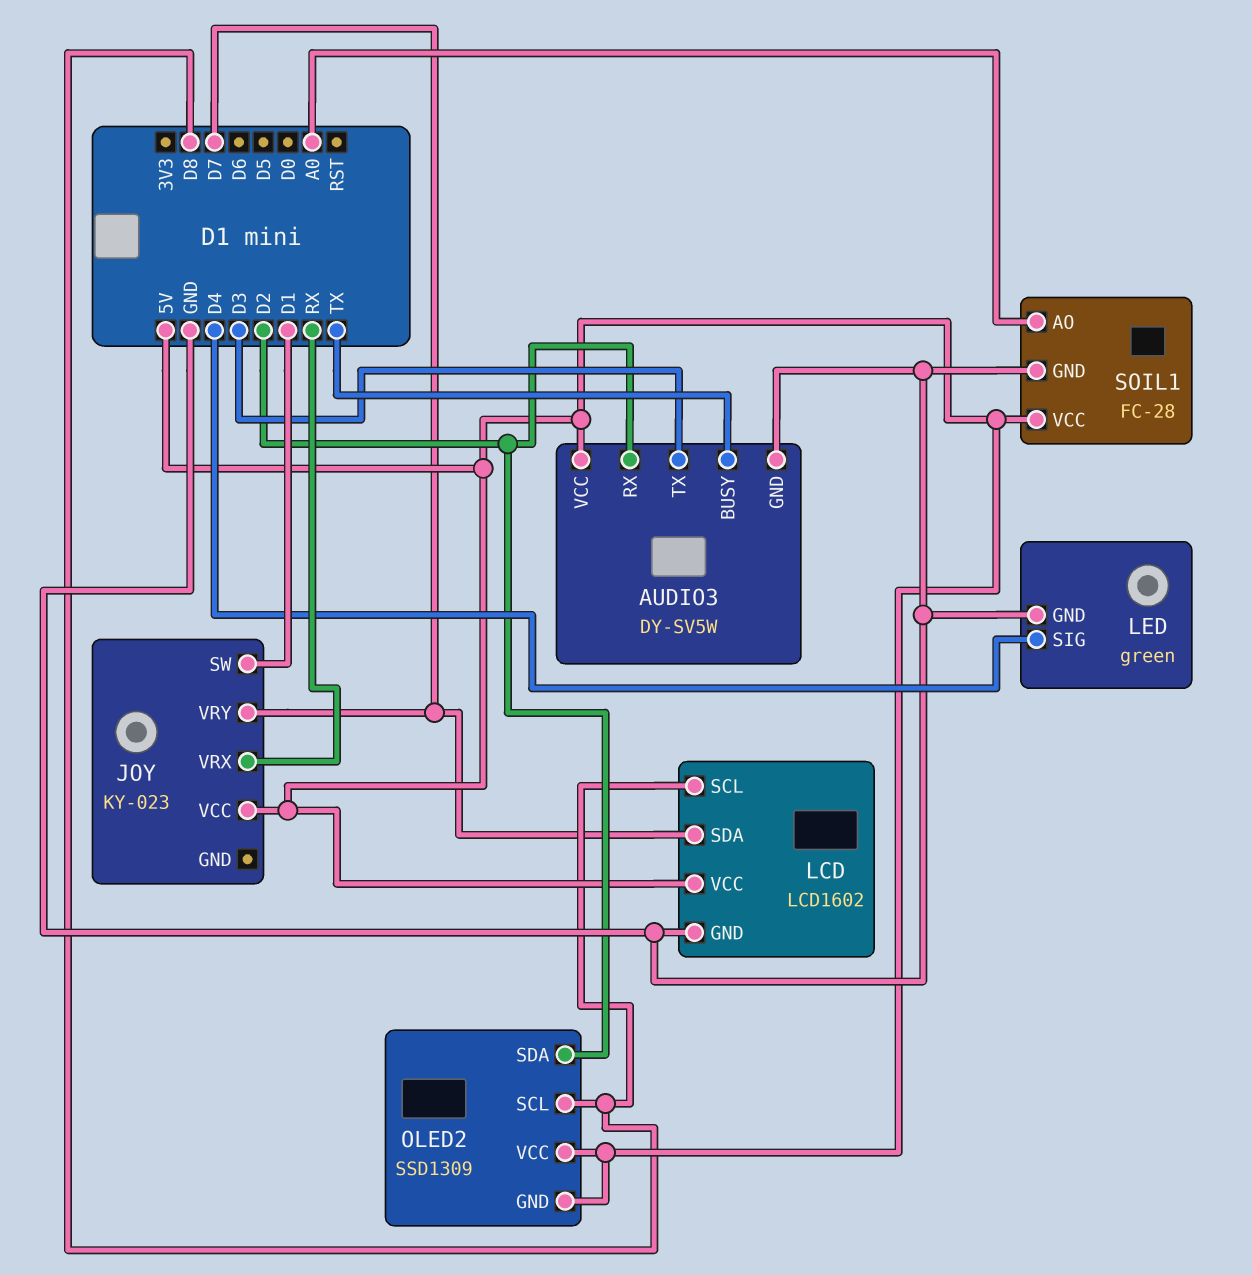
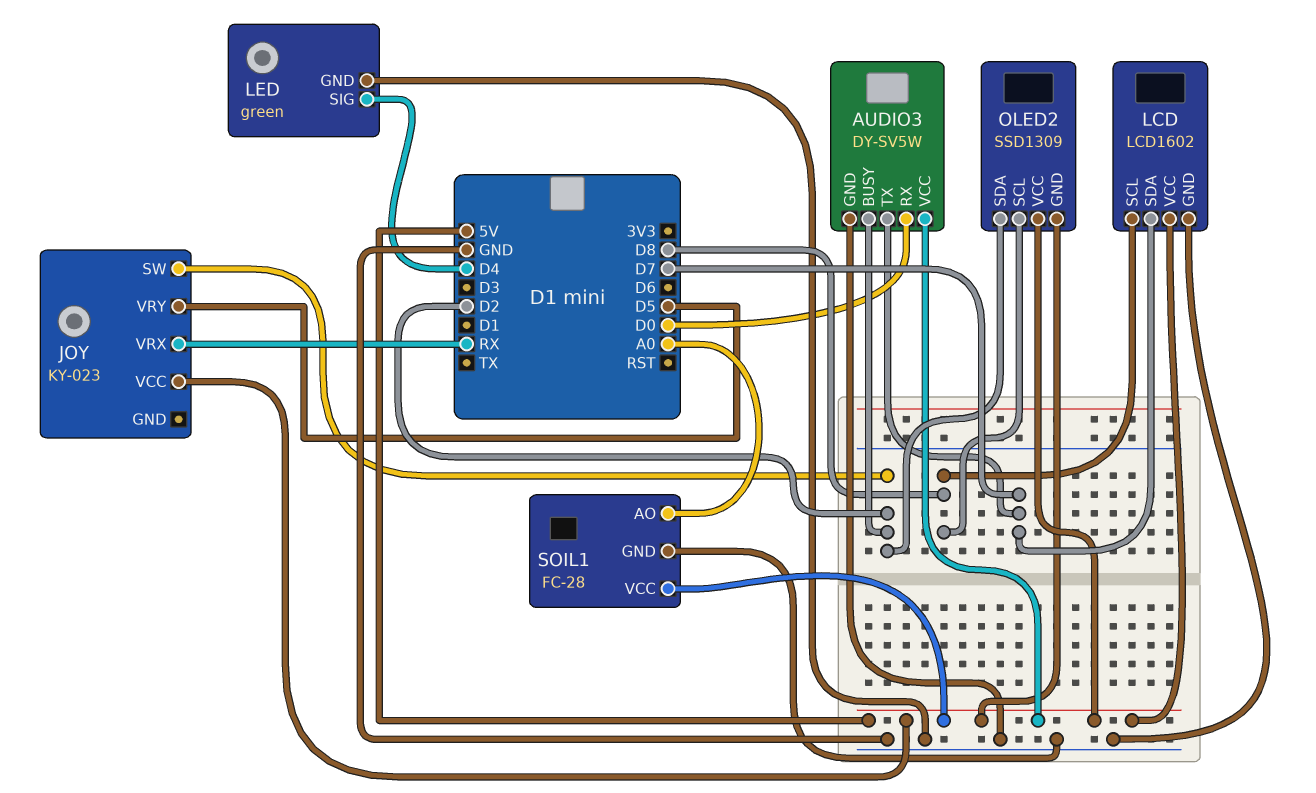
AUDIO3 pin BUSY: TX -> D2
AUDIO3 pin RX: D2 -> D0
AUDIO3 pin TX: D3 -> D7
JOY pin SW: D1 -> D2
JOY pin VRY: D7 -> D5

